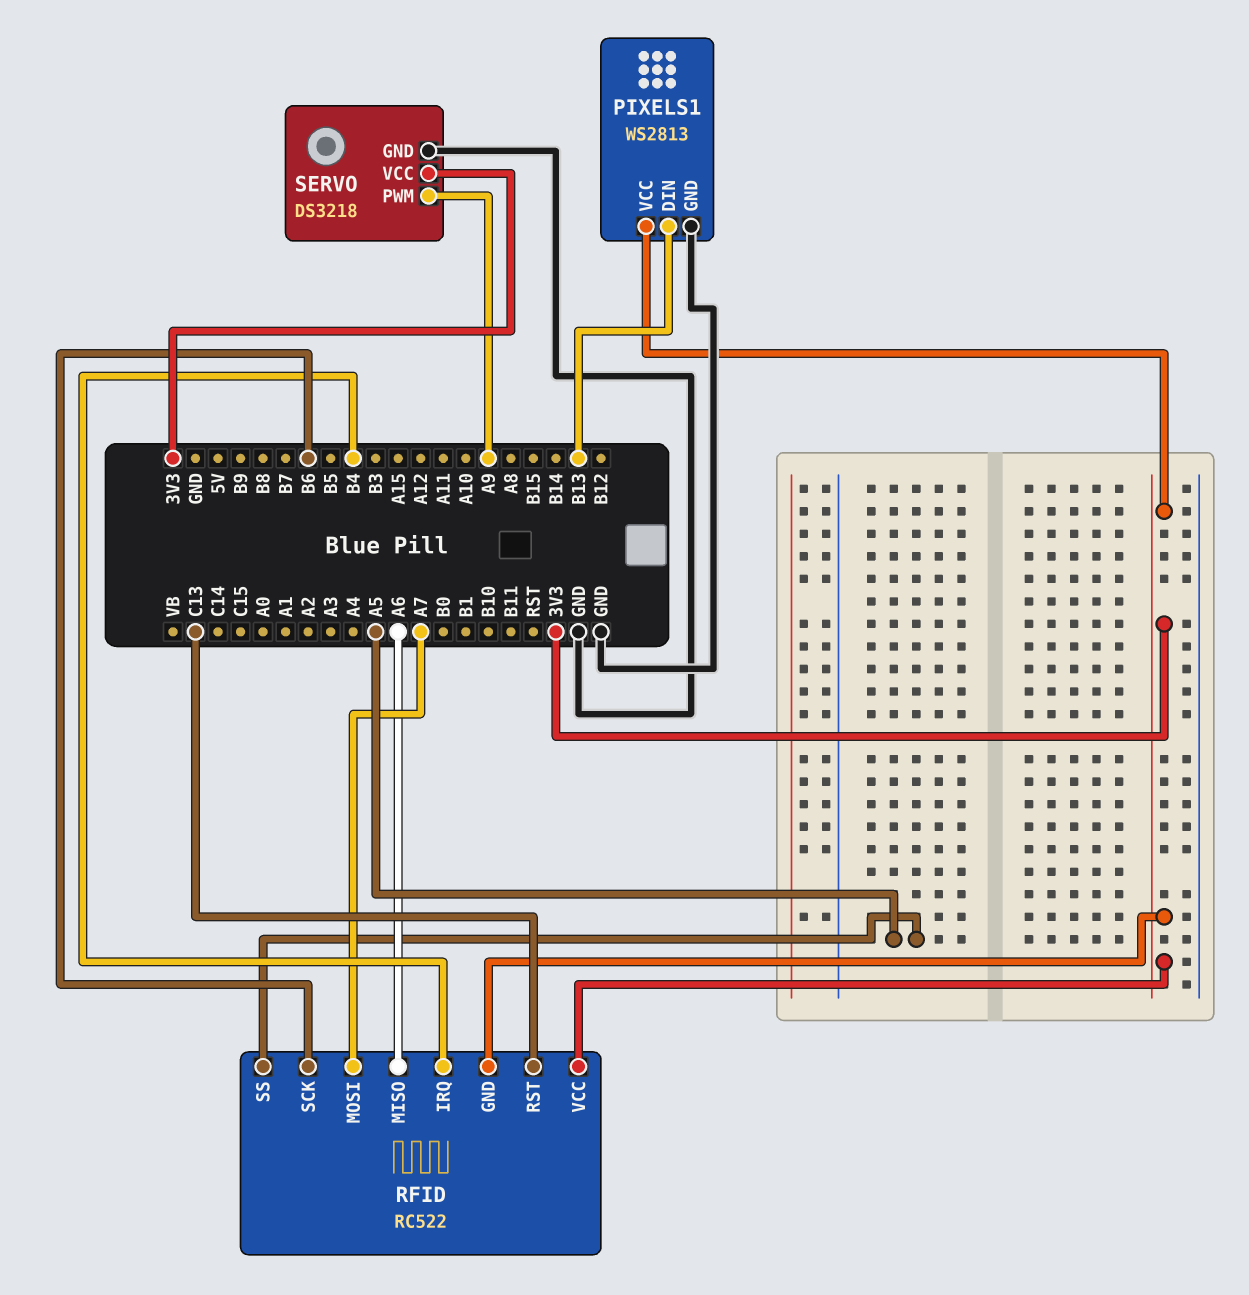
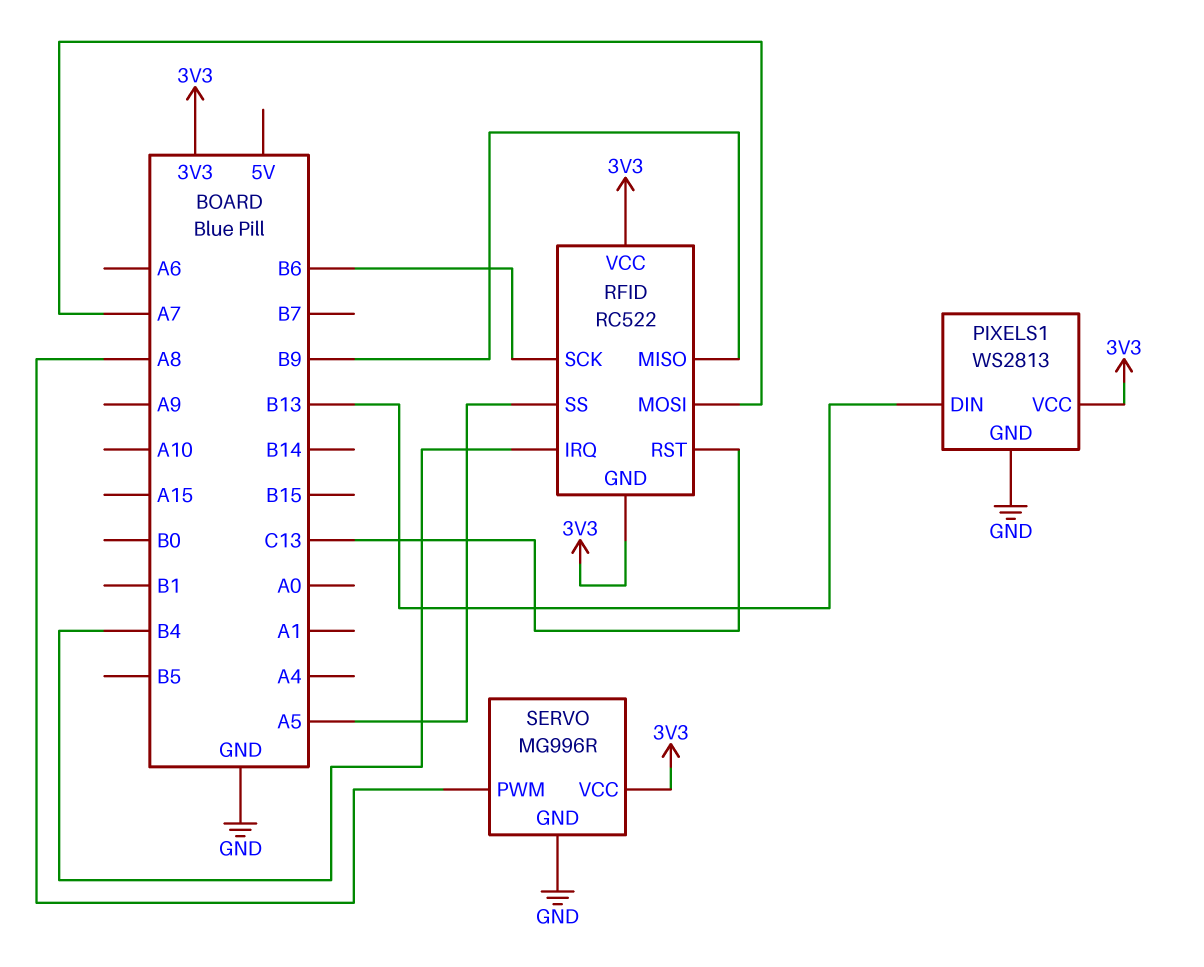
RFID pin MISO: A6 -> B9
SERVO: DS3218 -> MG996R
SERVO pin PWM: A9 -> A8

